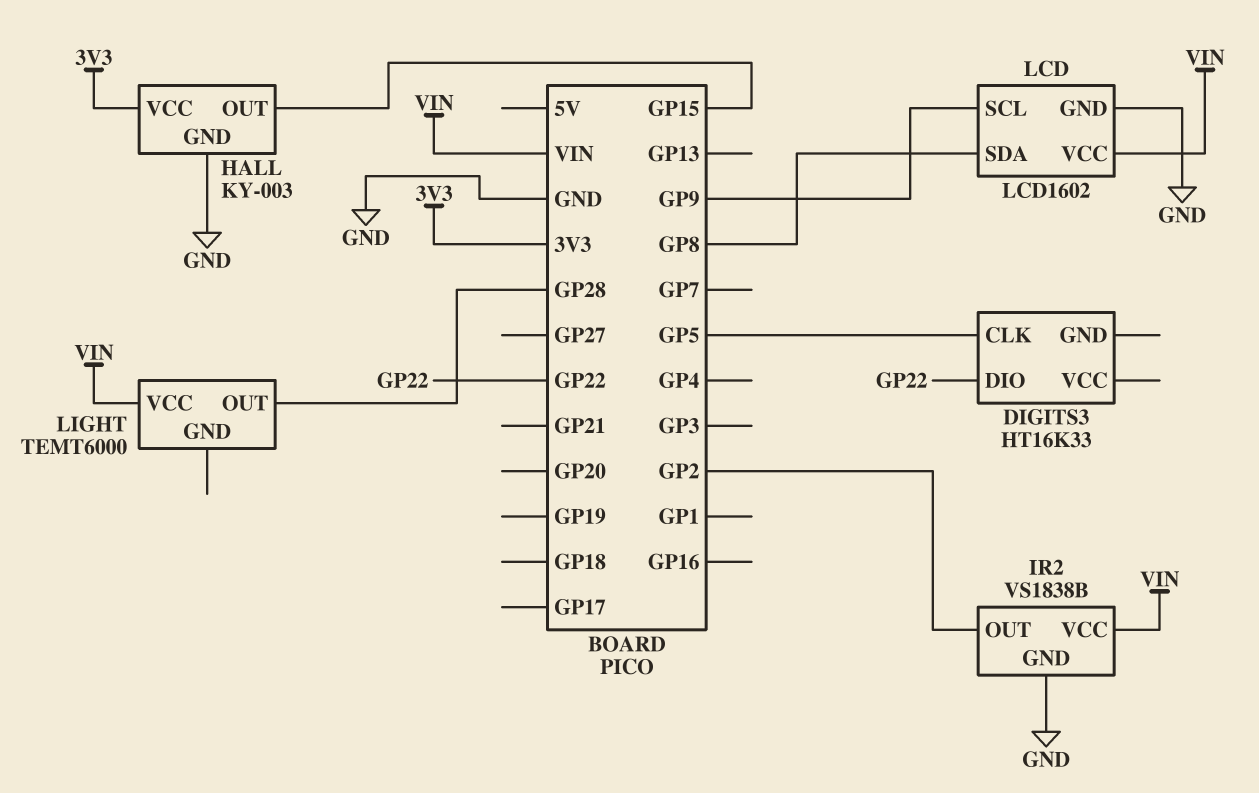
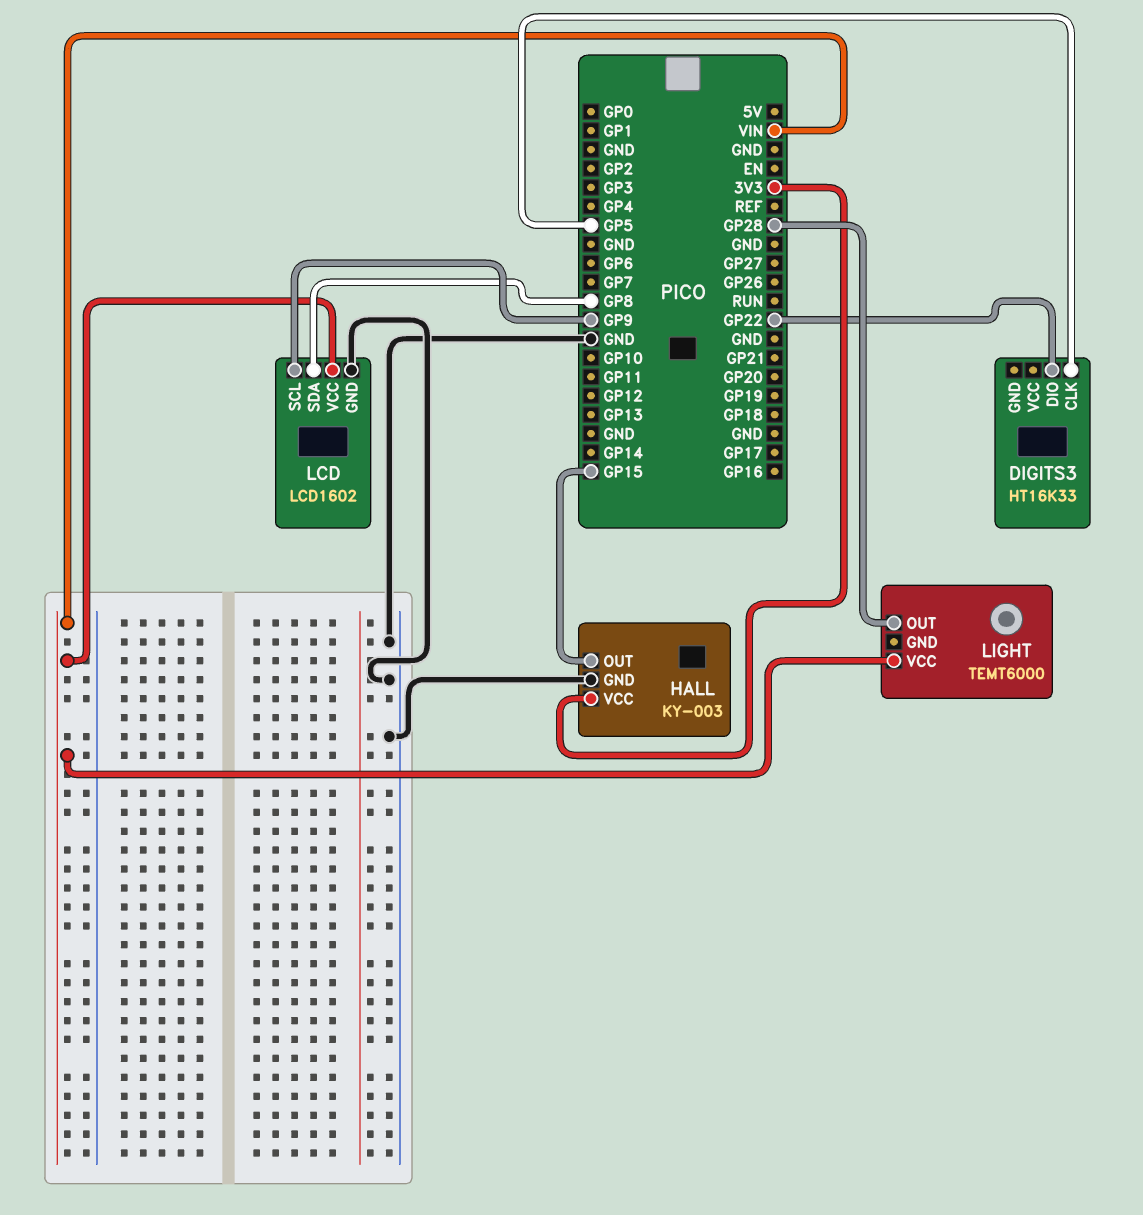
IR2: VS1838B -> none
IR2 pin GND: GND -> none
IR2 pin OUT: GP2 -> none
IR2 pin VCC: VIN -> none

